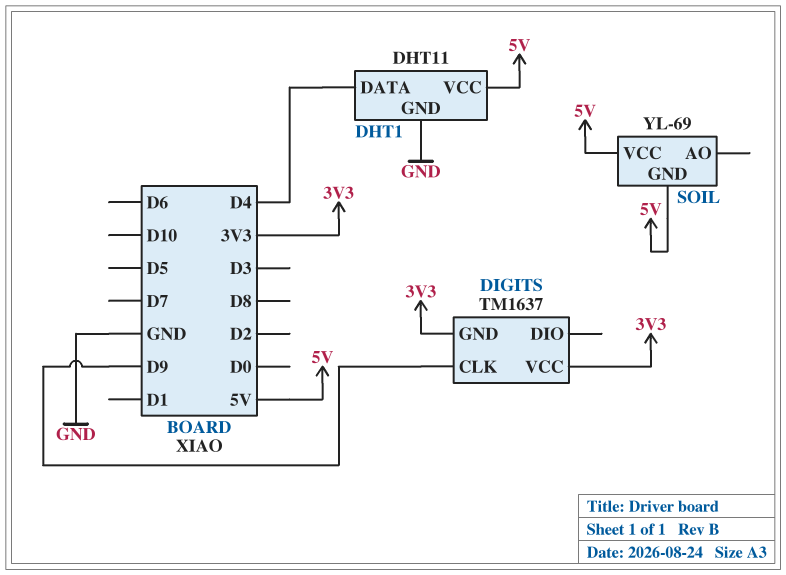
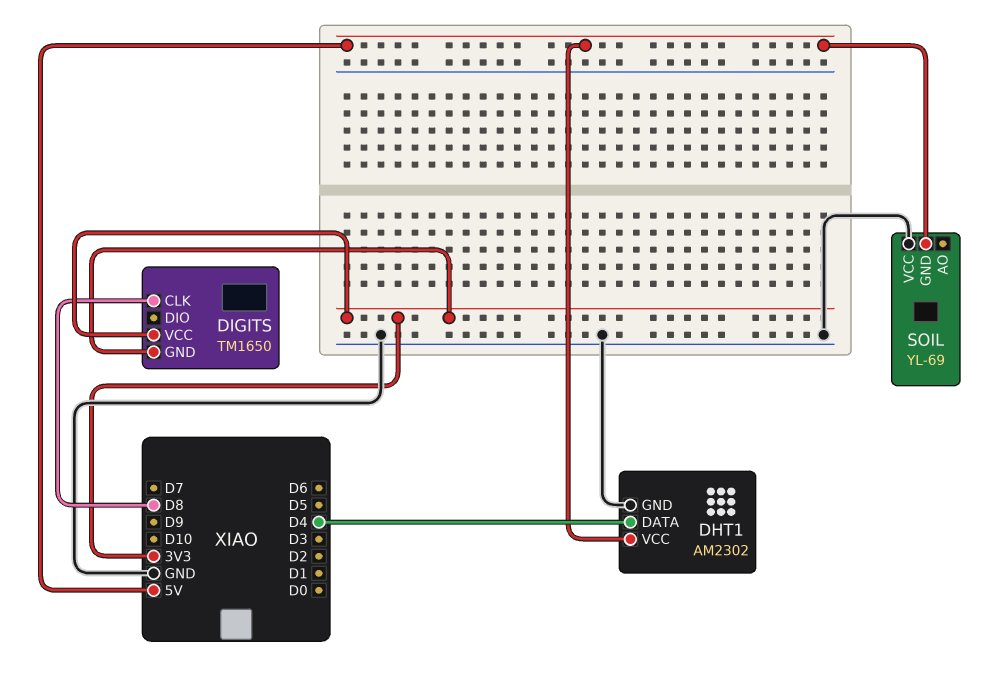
DHT1: DHT11 -> AM2302
DIGITS: TM1637 -> TM1650
DIGITS pin CLK: D9 -> D8
SOIL pin VCC: 5V -> GND

